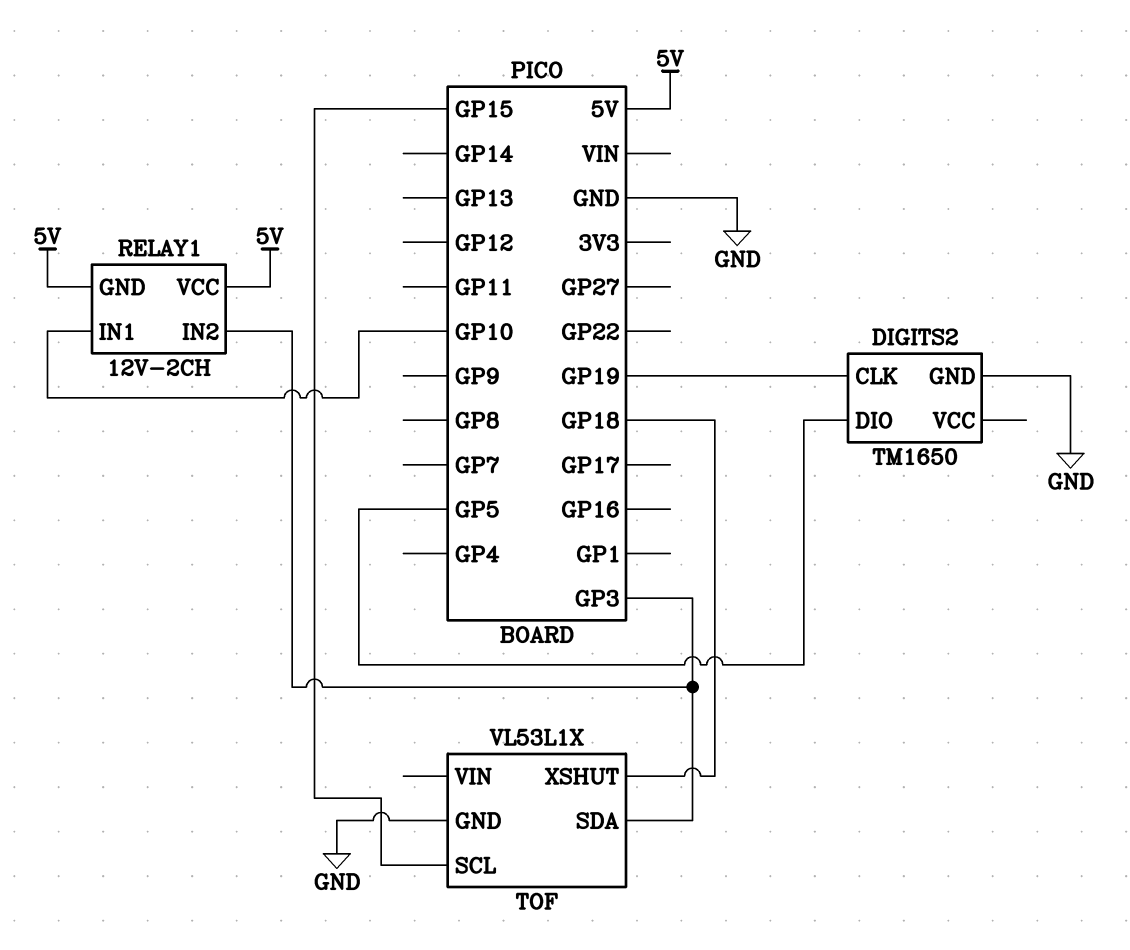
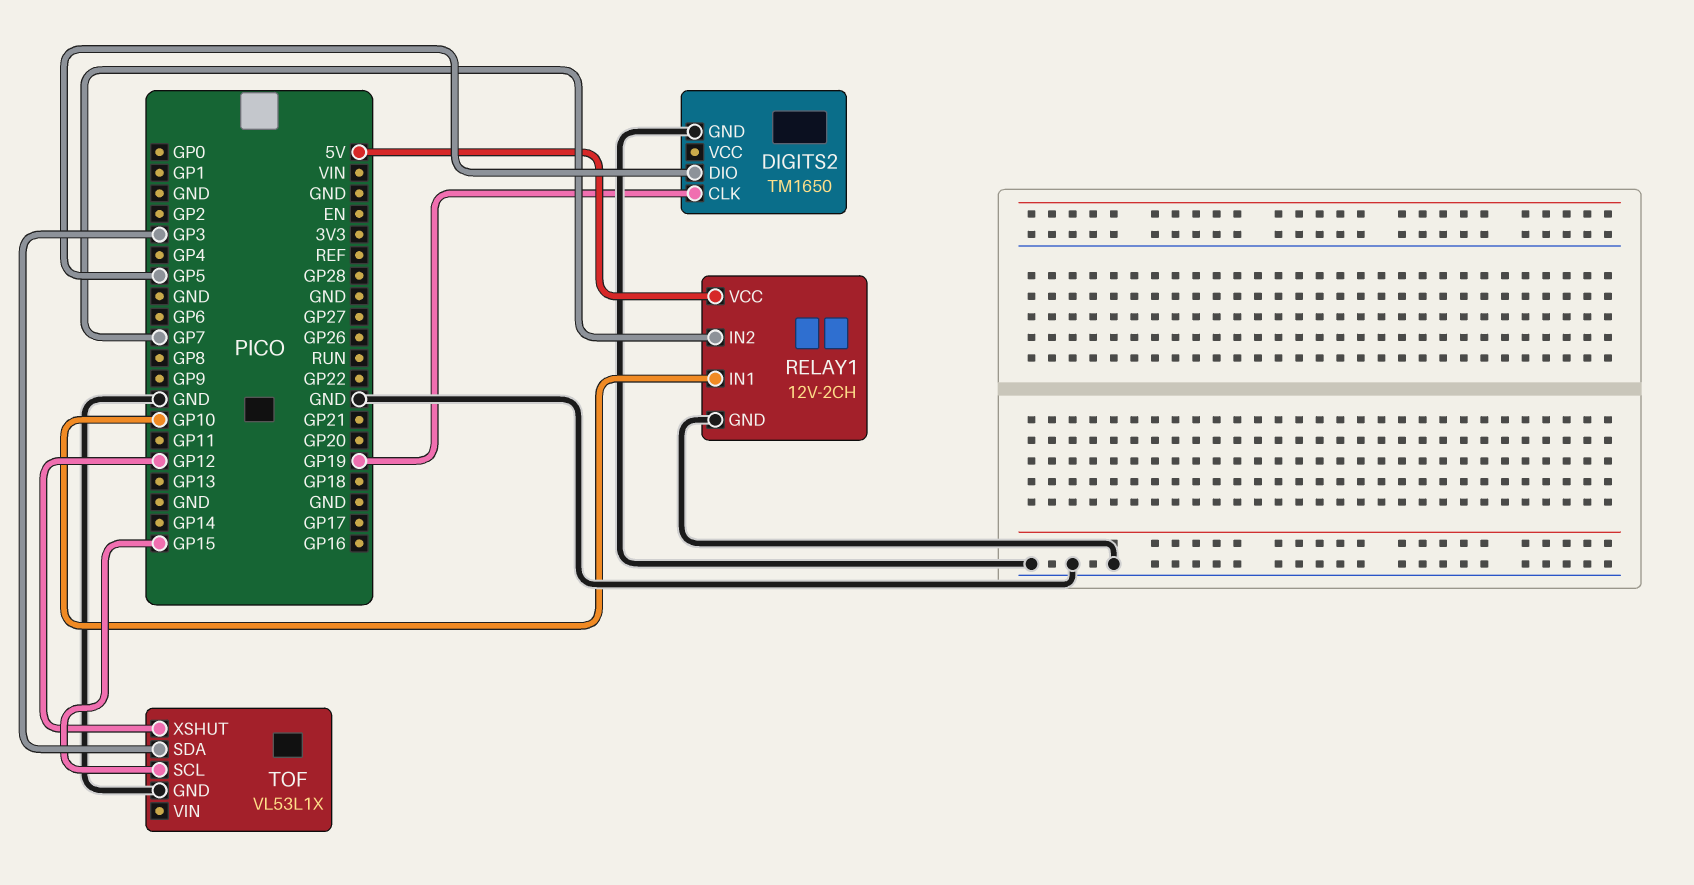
RELAY1 pin GND: 5V -> GND
RELAY1 pin IN2: GP3 -> GP7
TOF pin XSHUT: GP18 -> GP12

